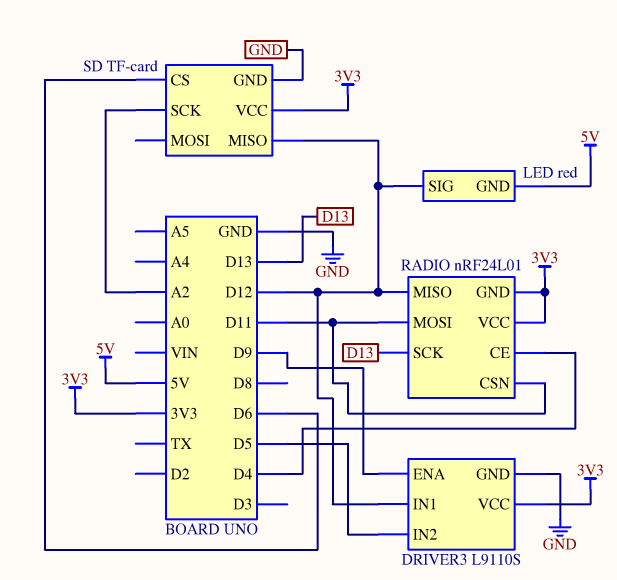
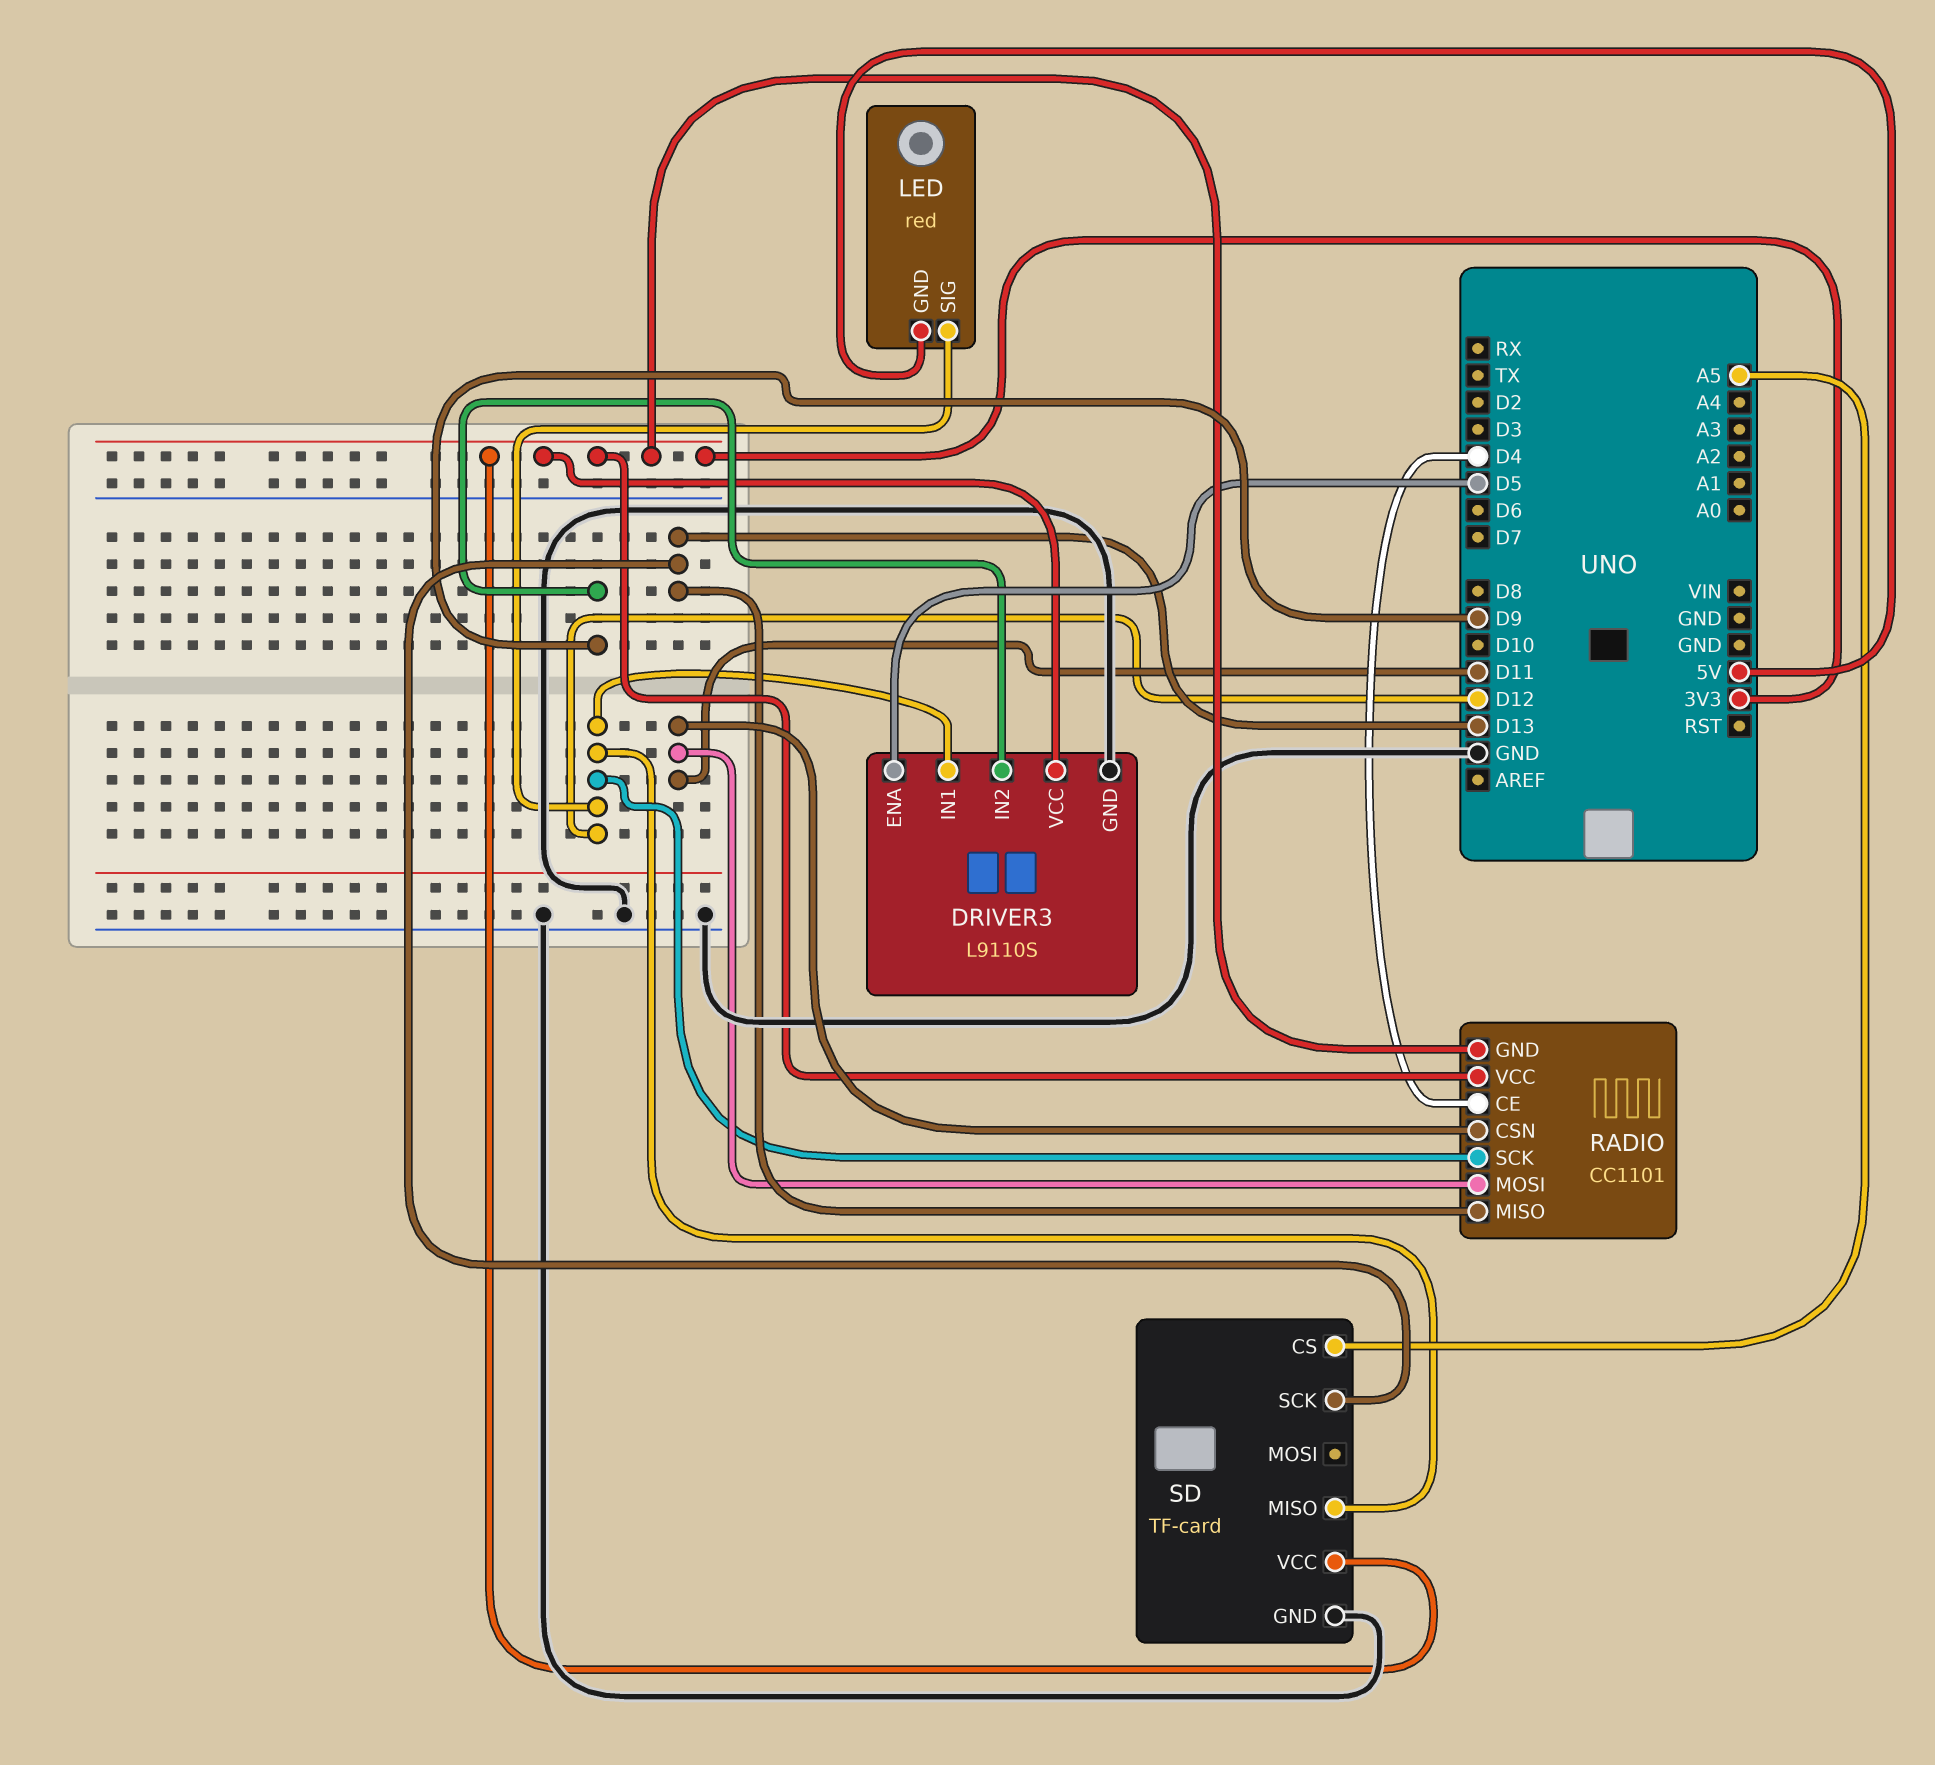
DRIVER3 pin ENA: D9 -> D5
DRIVER3 pin IN2: D5 -> D9
RADIO: nRF24L01 -> CC1101
RADIO pin MISO: D12 -> D13
RADIO pin SCK: D13 -> D12
SD pin CS: D6 -> A5
SD pin SCK: A2 -> D13

